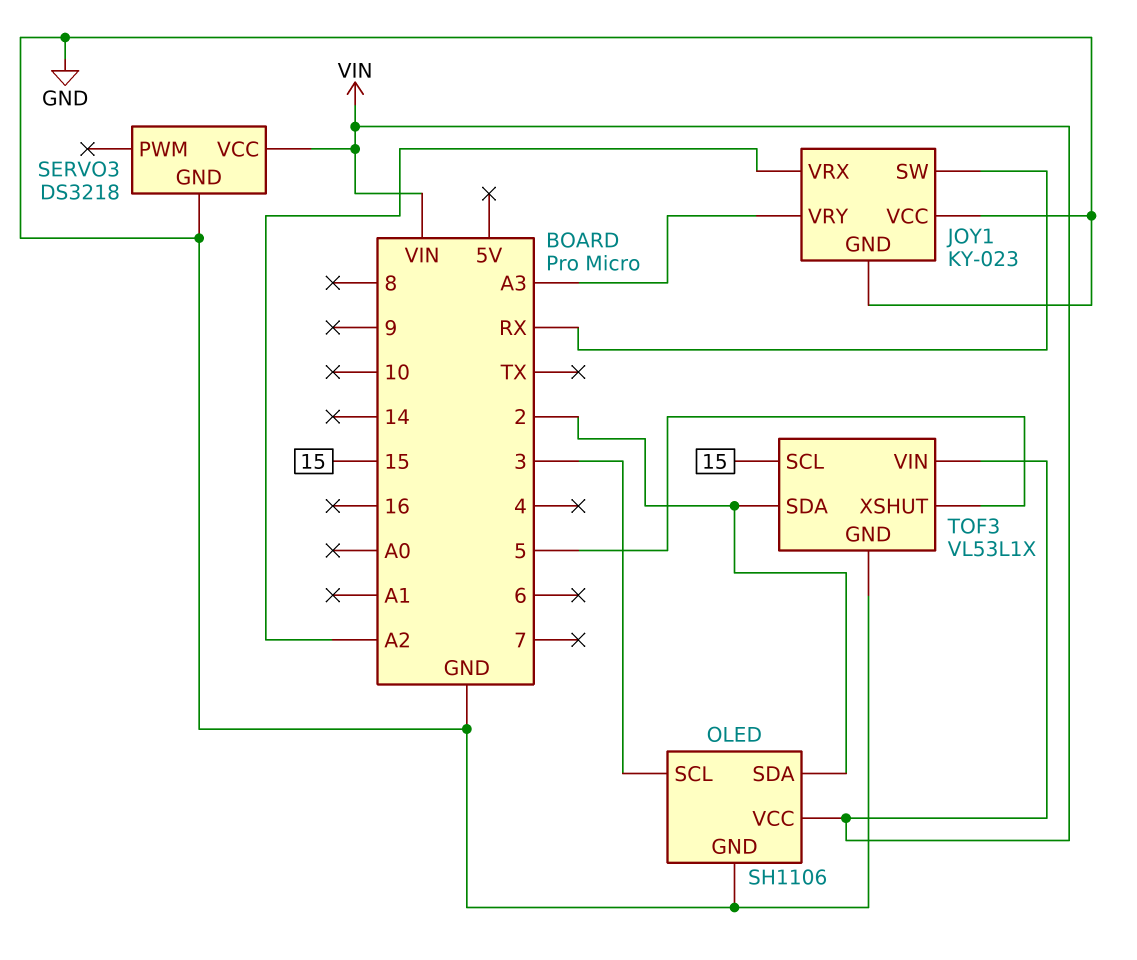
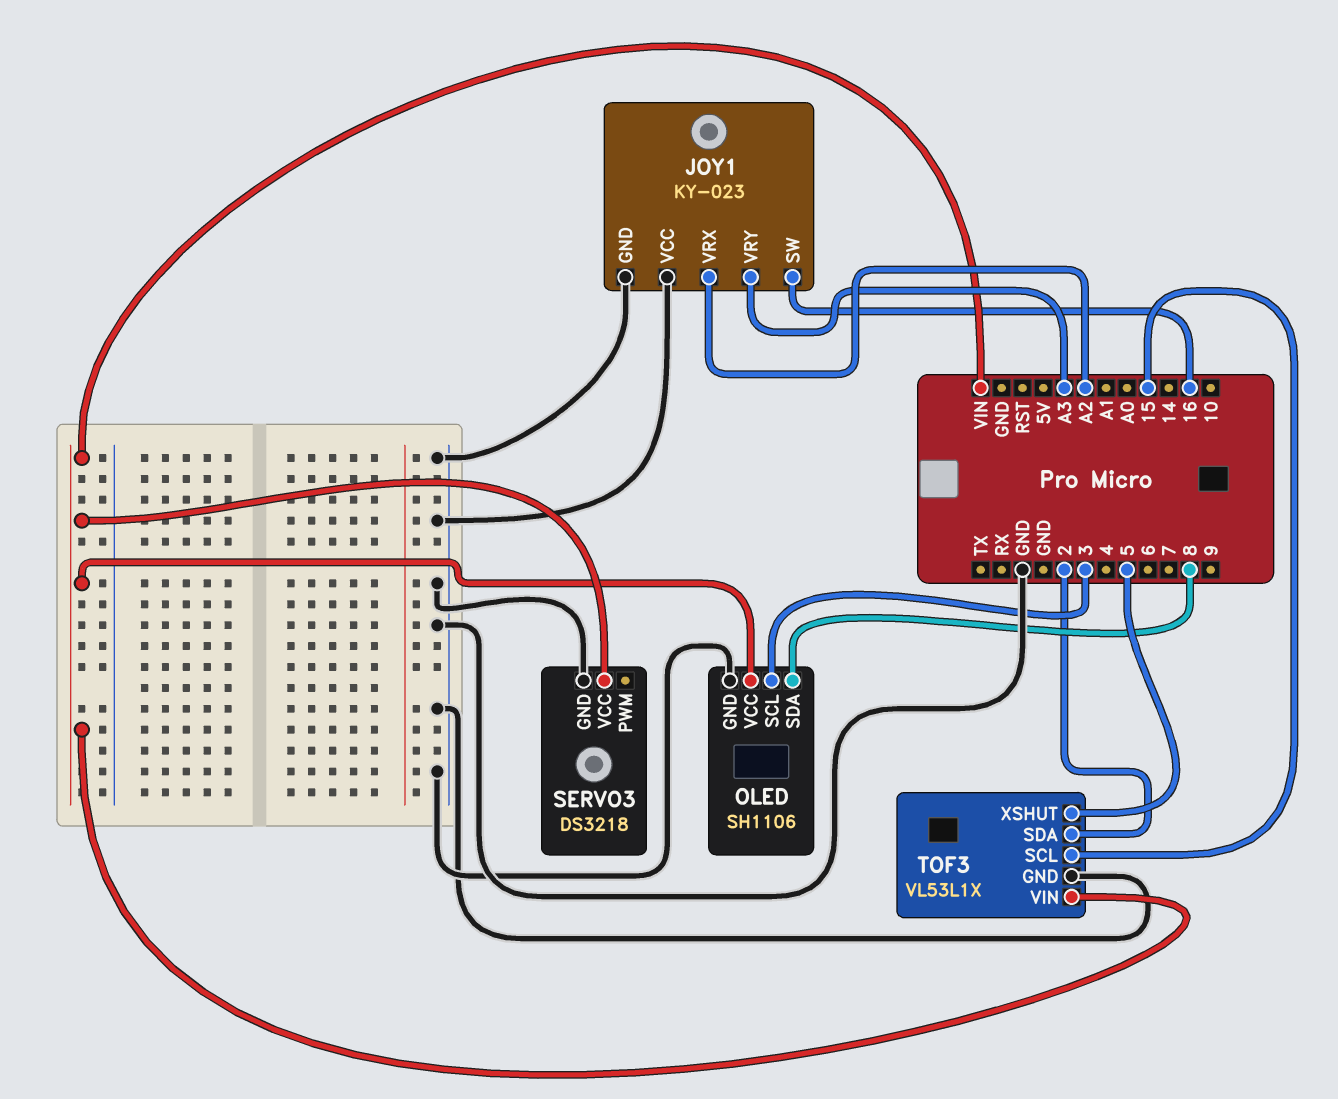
JOY1 pin SW: RX -> 16
OLED pin SDA: 2 -> 8

